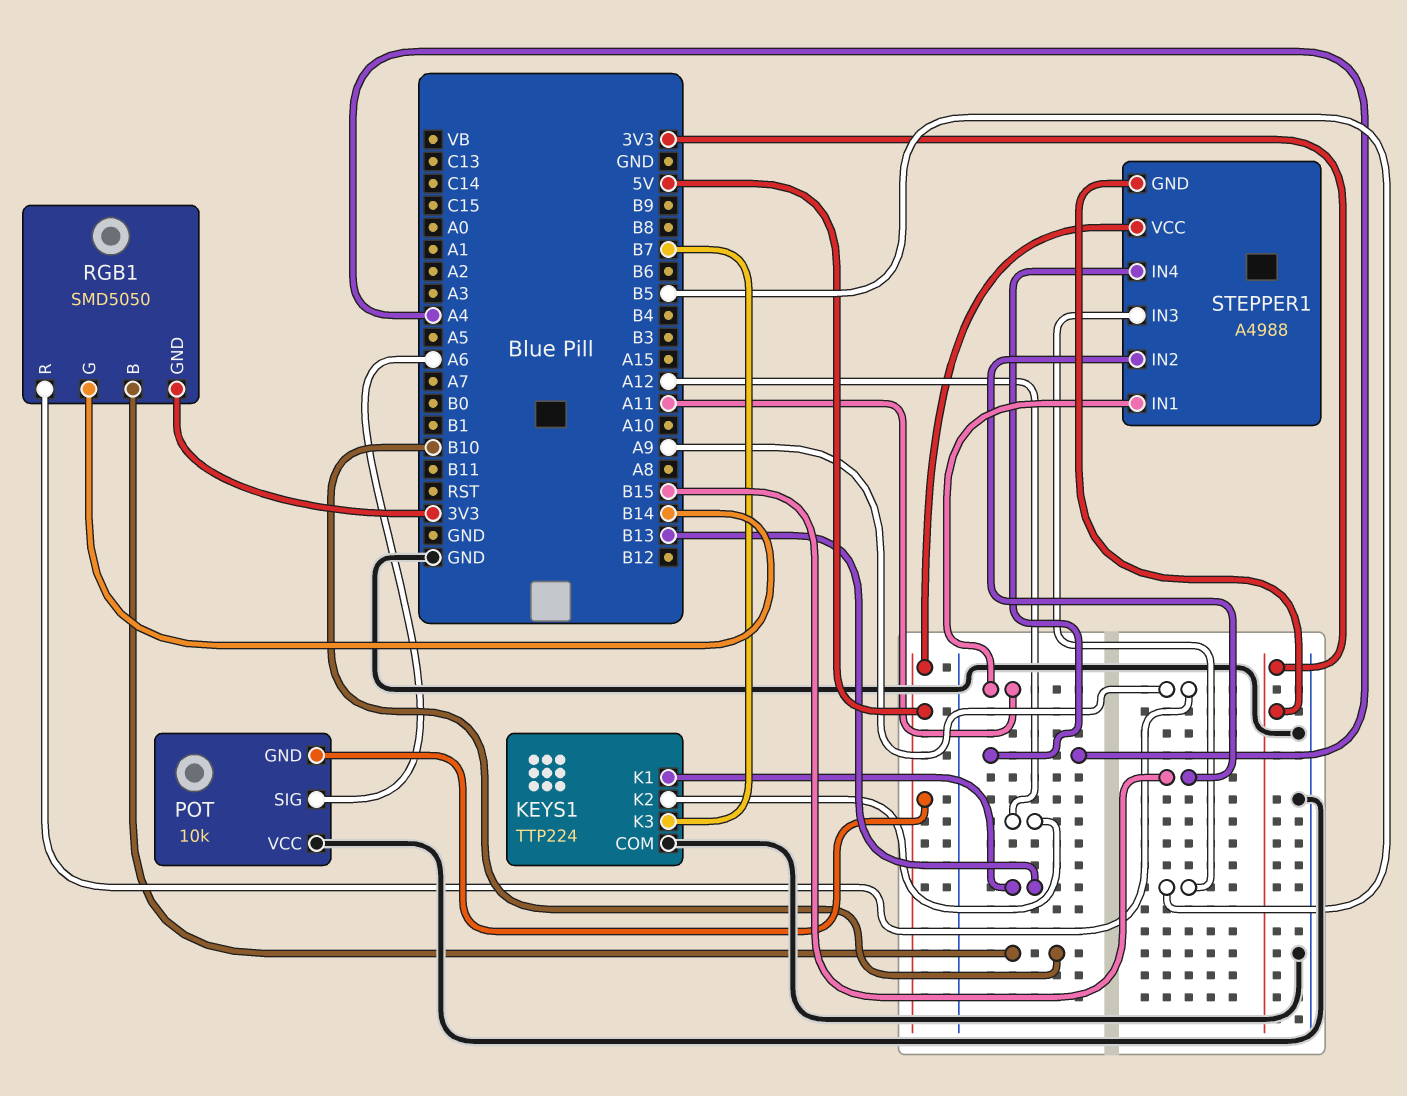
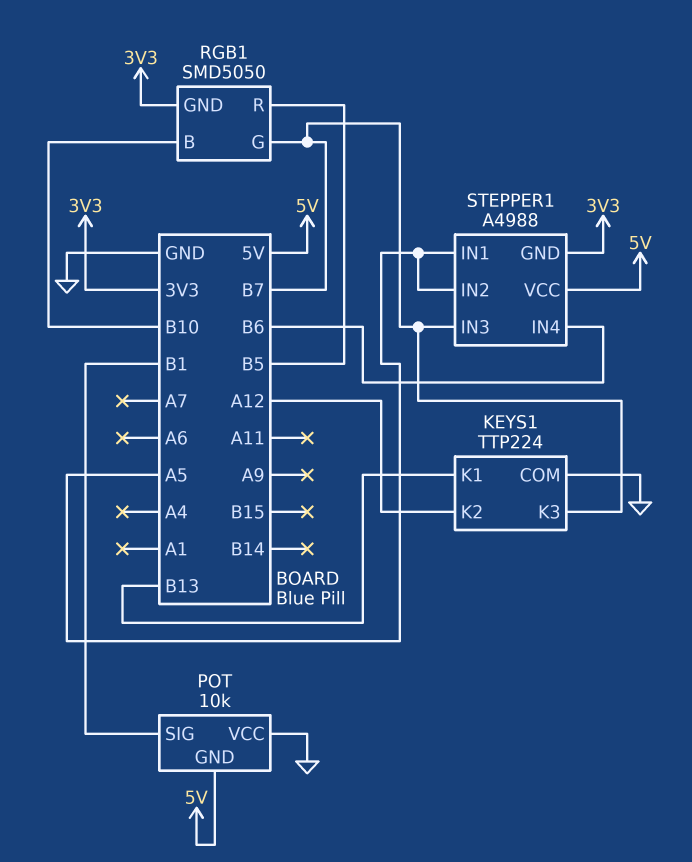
POT pin SIG: A6 -> B1
RGB1 pin G: B14 -> B7
RGB1 pin R: A9 -> B5
STEPPER1 pin IN1: A11 -> A5
STEPPER1 pin IN2: B15 -> A5
STEPPER1 pin IN3: B5 -> B7
STEPPER1 pin IN4: A4 -> B6

